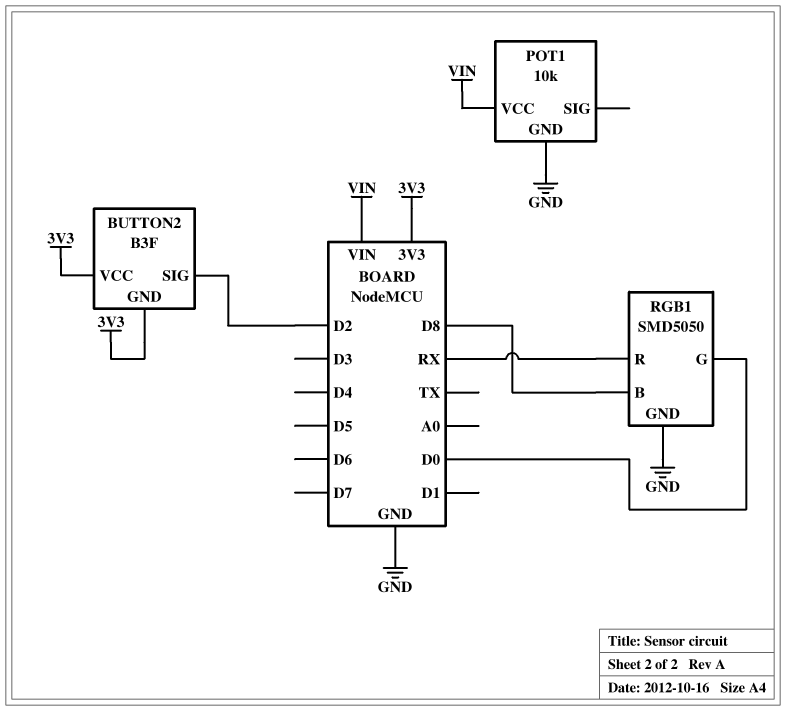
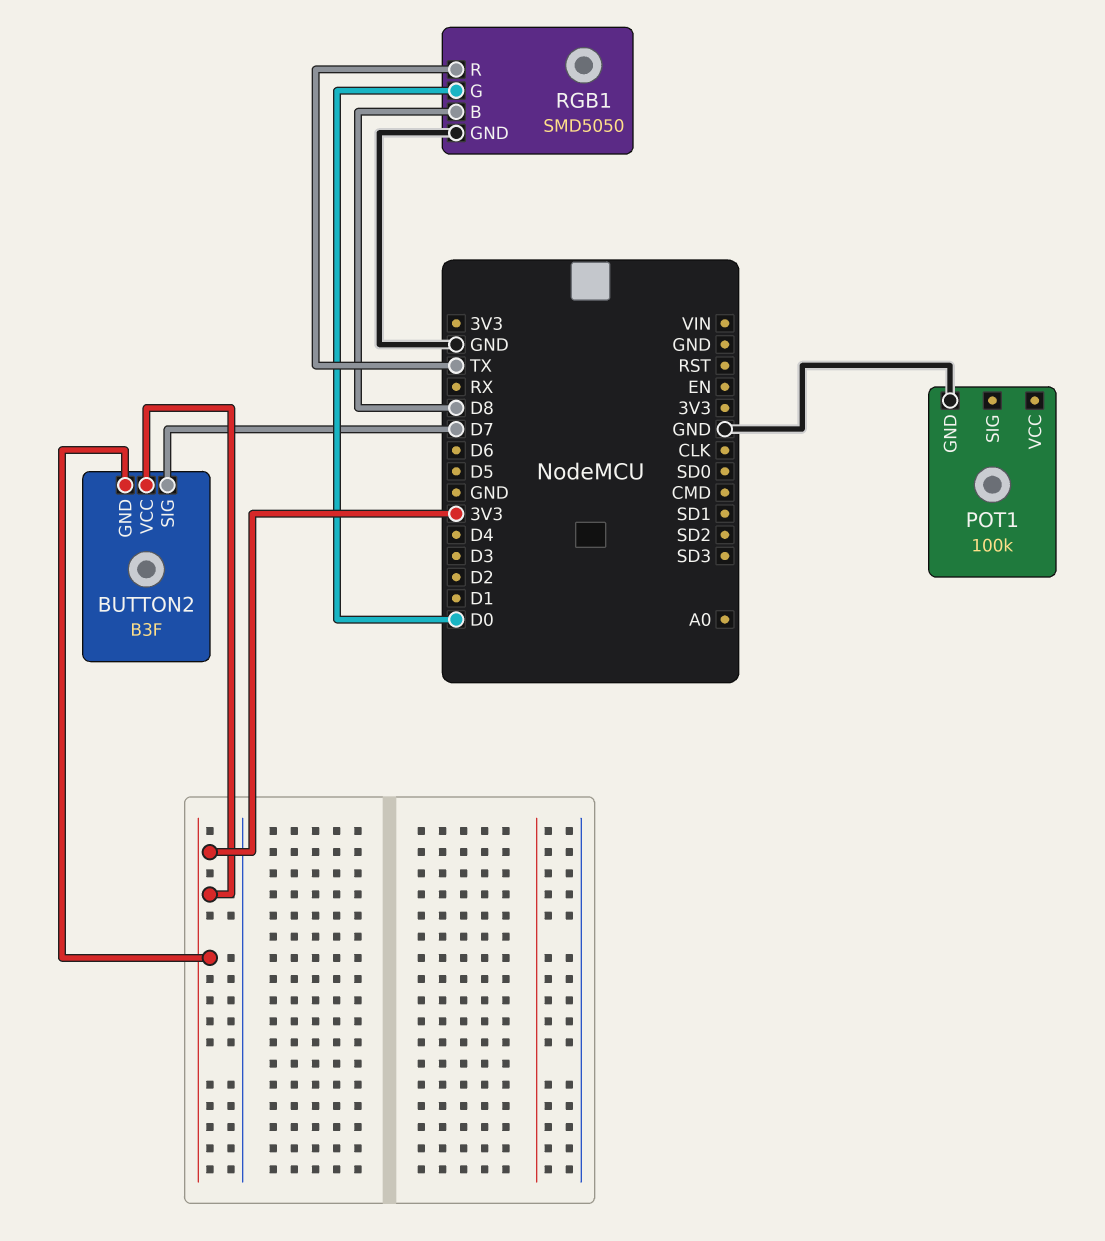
BUTTON2 pin SIG: D2 -> D7
POT1: 10k -> 100k
POT1 pin VCC: VIN -> none
RGB1 pin R: RX -> TX

